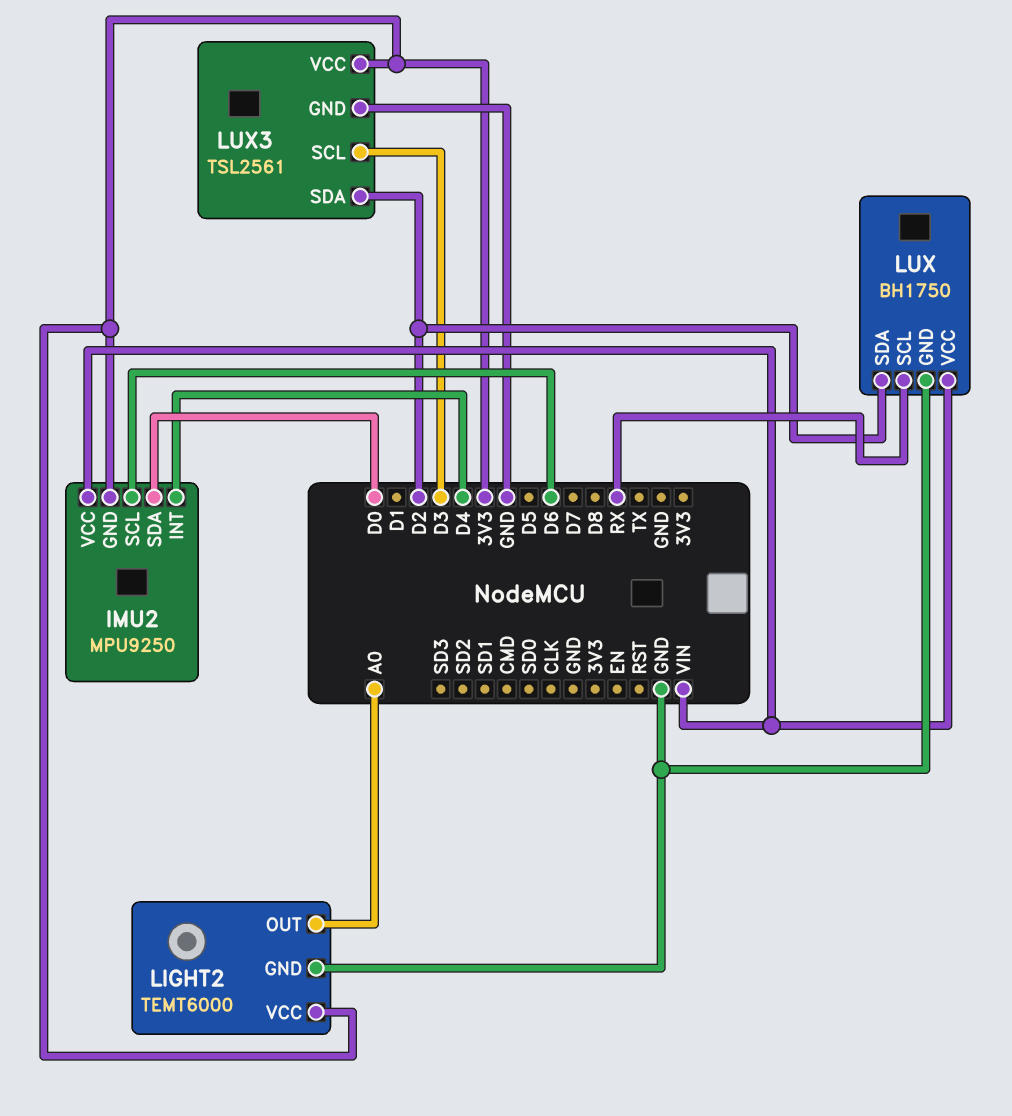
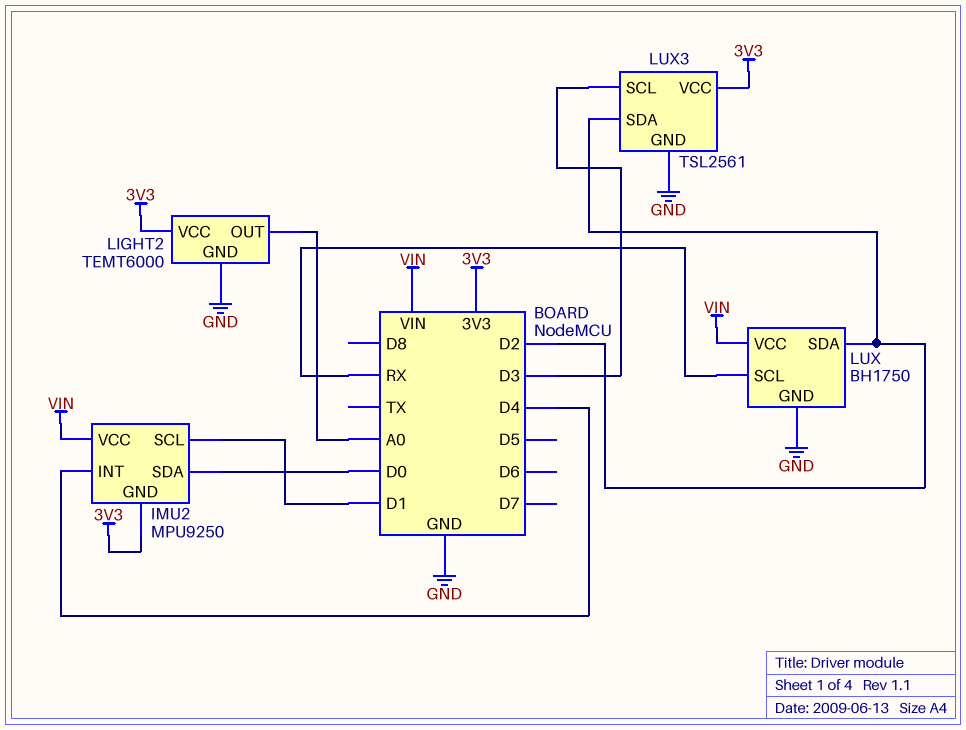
IMU2 pin SCL: D6 -> D1

